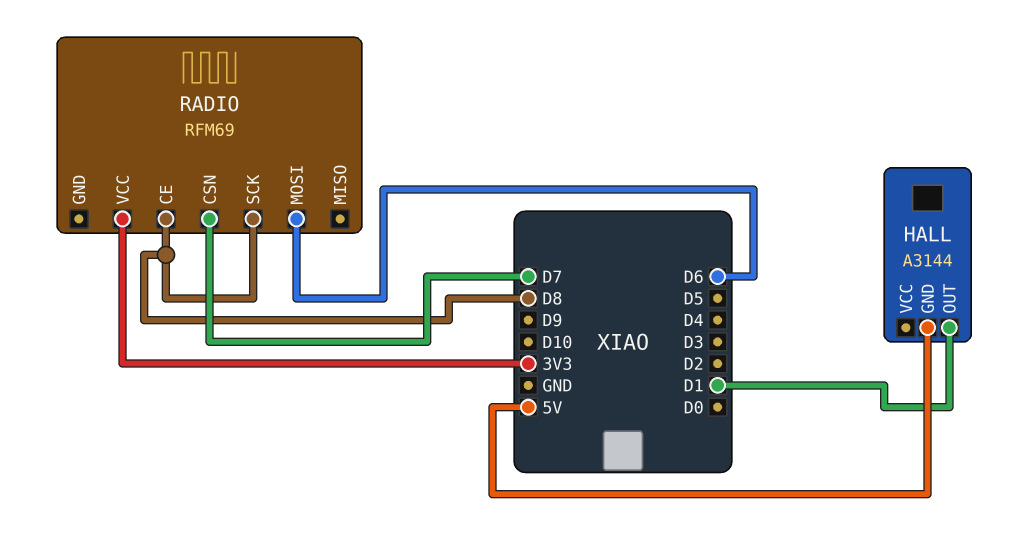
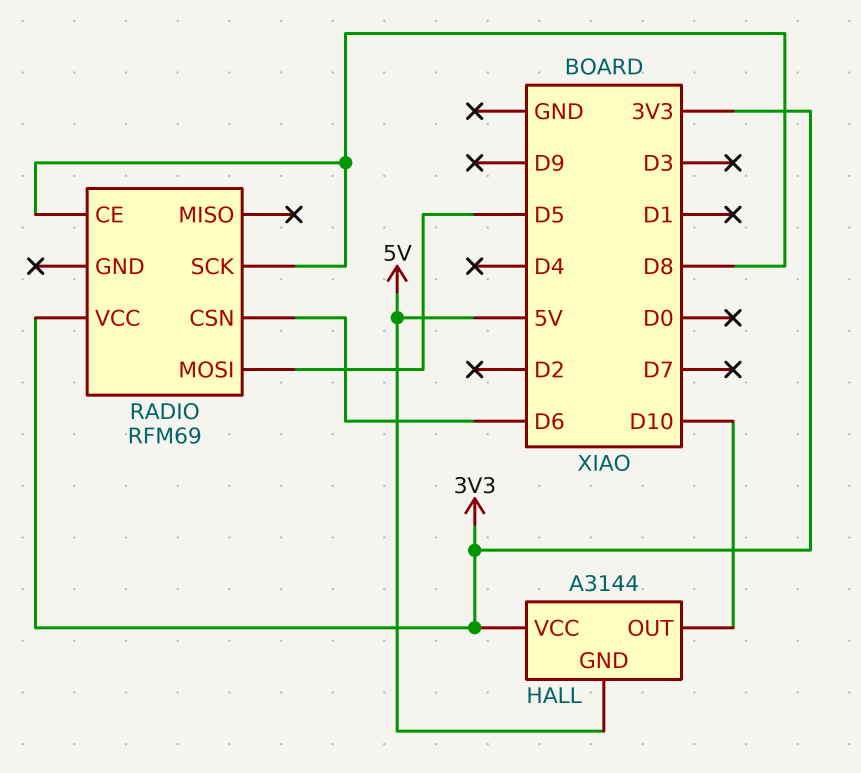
HALL pin OUT: D1 -> D10
HALL pin VCC: none -> 3V3
RADIO pin CSN: D7 -> D6
RADIO pin MOSI: D6 -> D5

